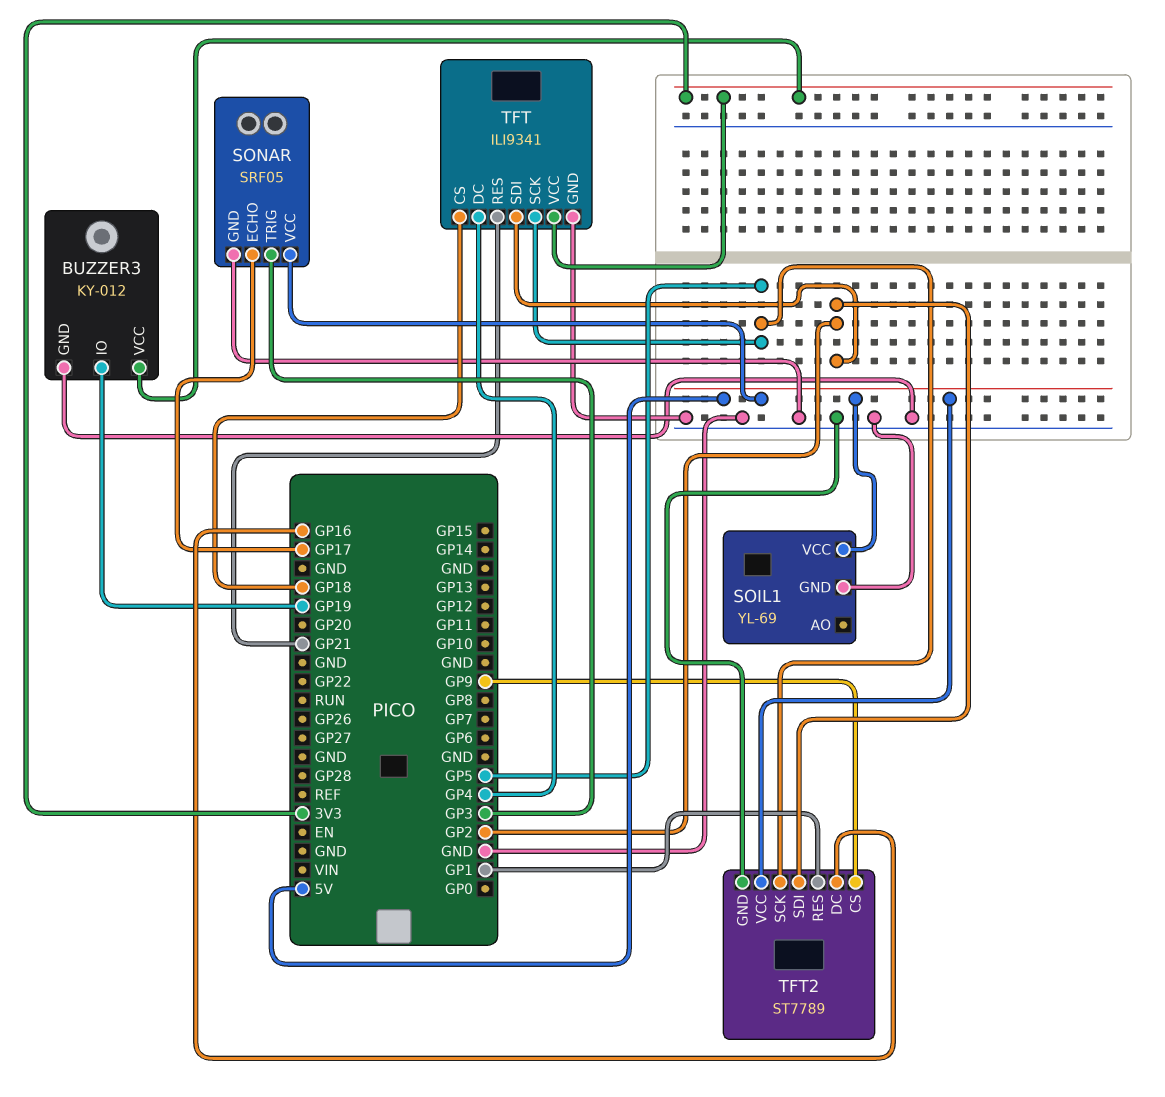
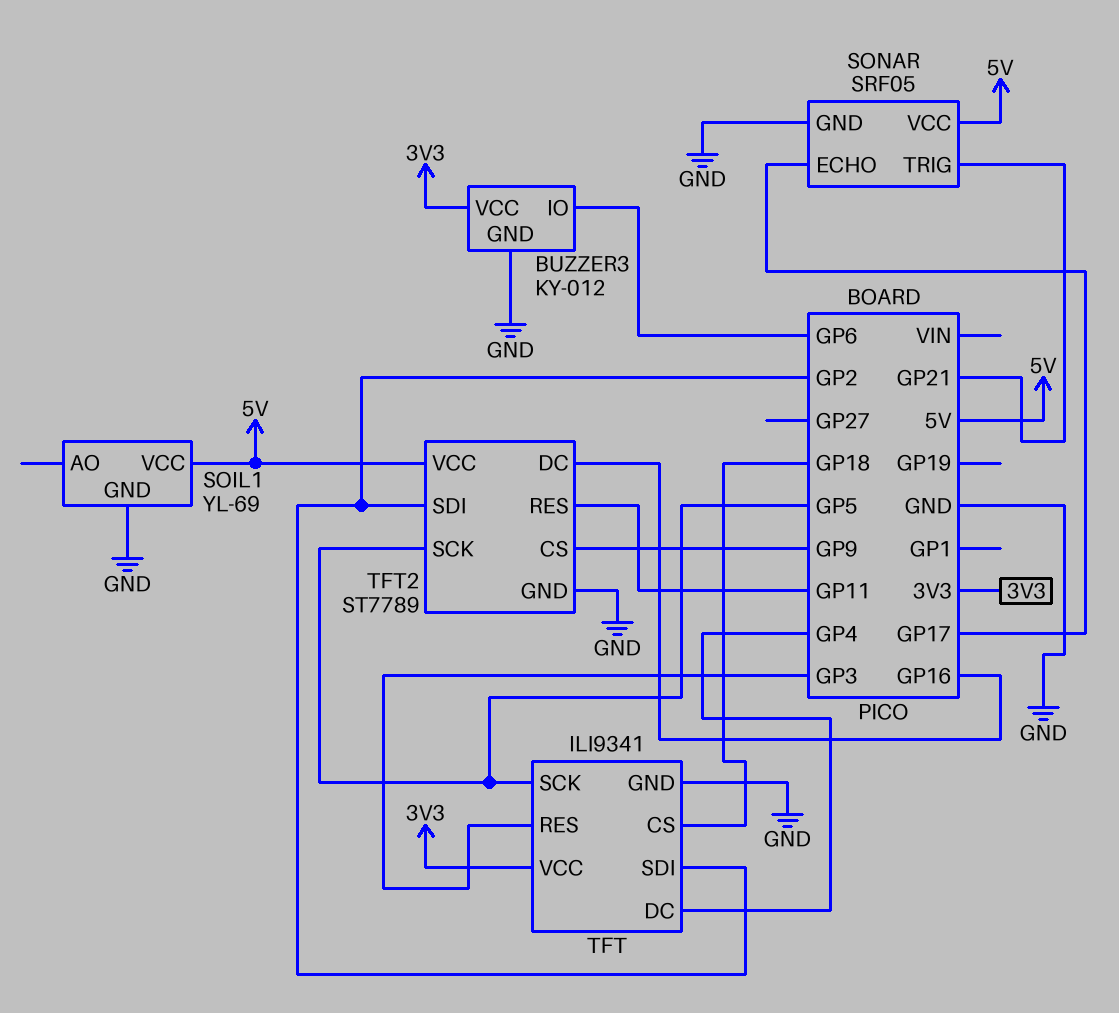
BUZZER3 pin IO: GP19 -> GP6
SONAR pin TRIG: GP3 -> GP21
TFT pin RES: GP21 -> GP3
TFT2 pin RES: GP1 -> GP11

